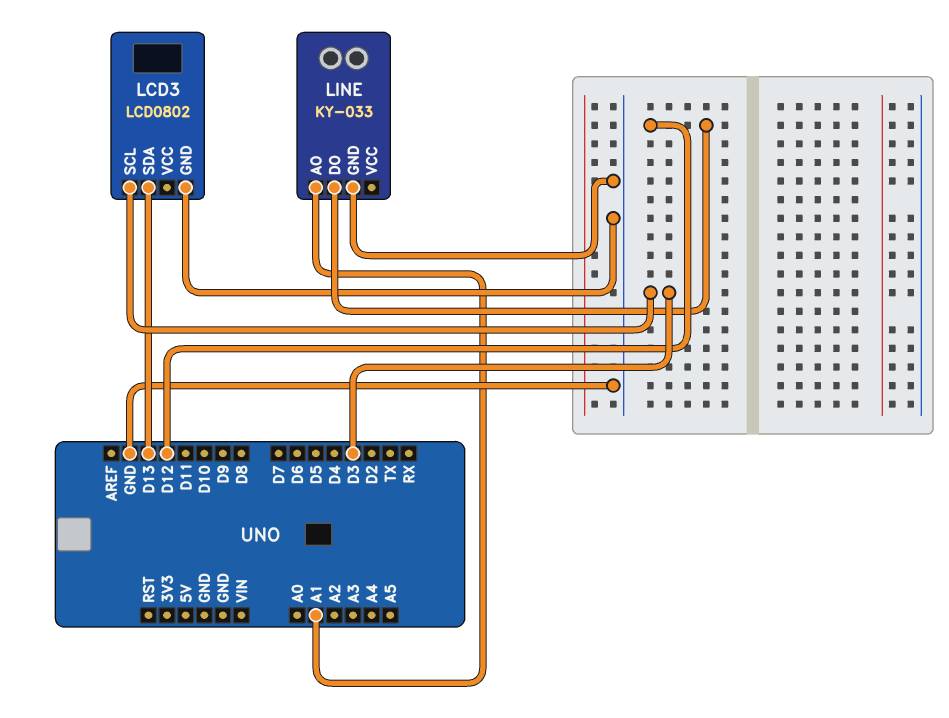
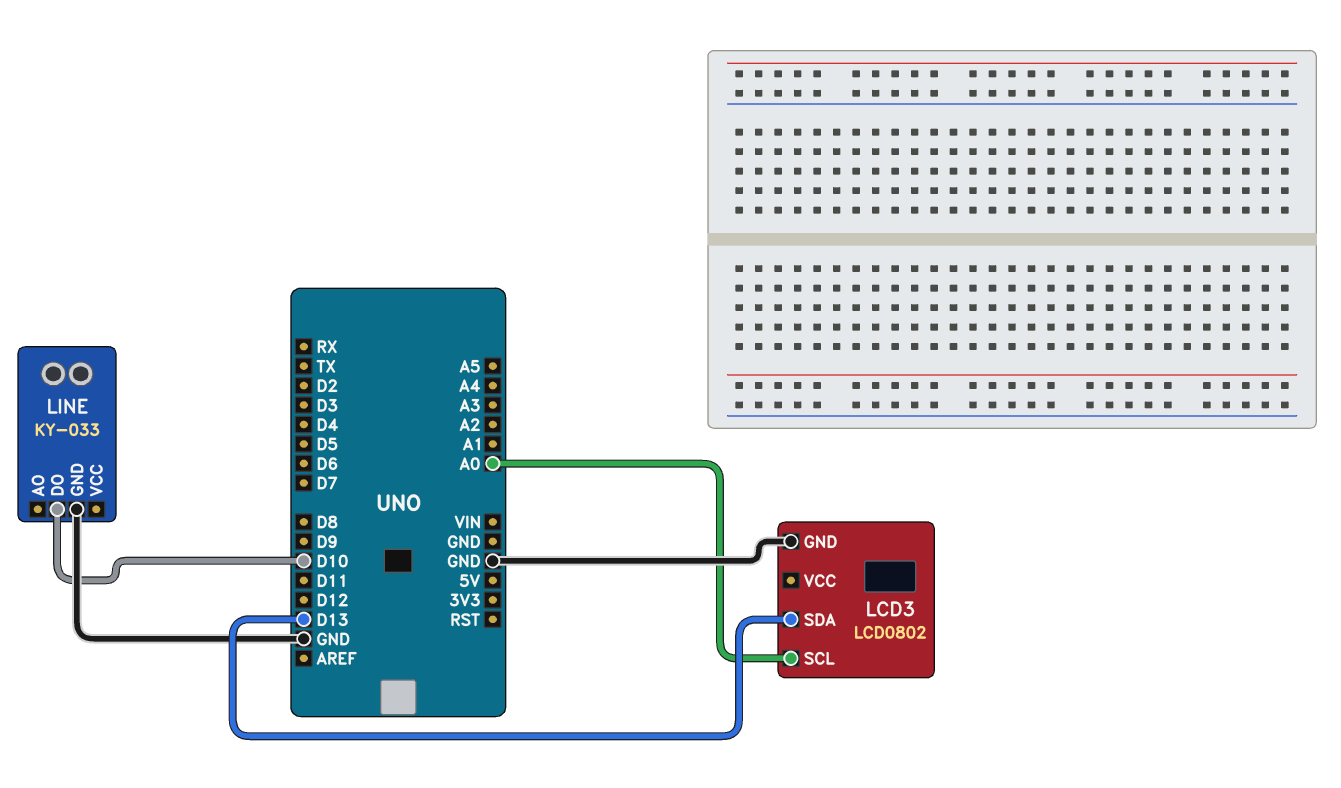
LCD3 pin SCL: D3 -> A0
LINE pin AO: A1 -> none
LINE pin DO: D12 -> D10

